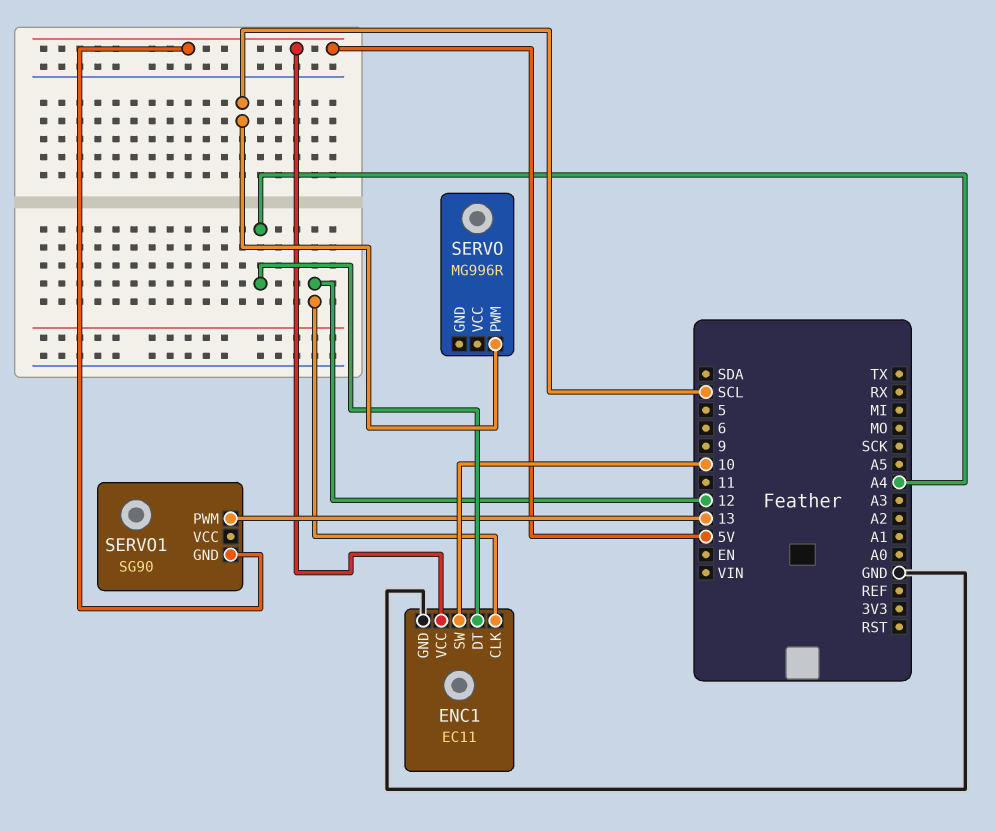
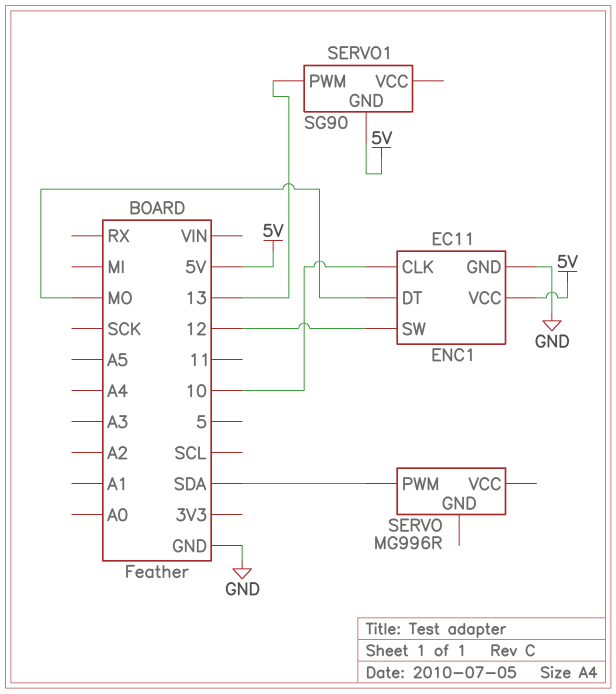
ENC1 pin CLK: 12 -> 10
ENC1 pin DT: A4 -> MO
ENC1 pin SW: 10 -> 12
SERVO pin PWM: SCL -> SDA

